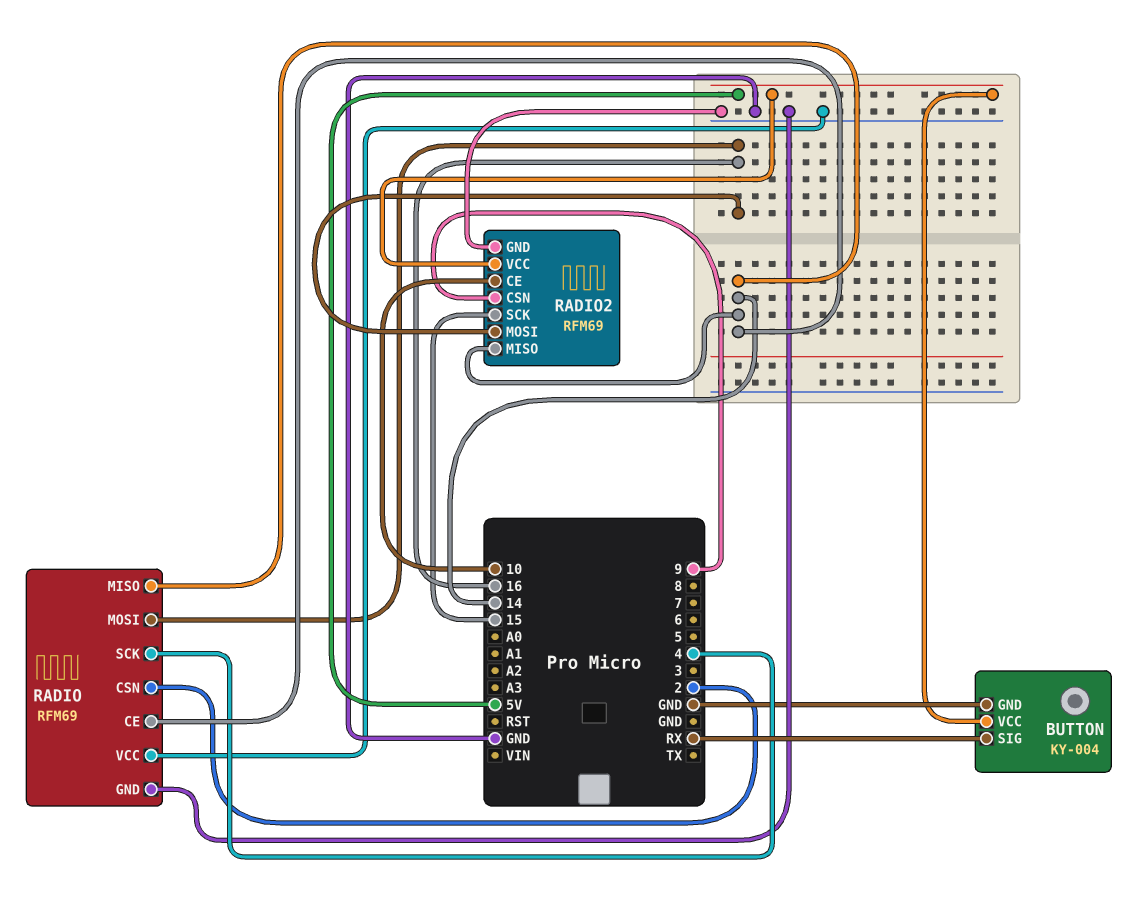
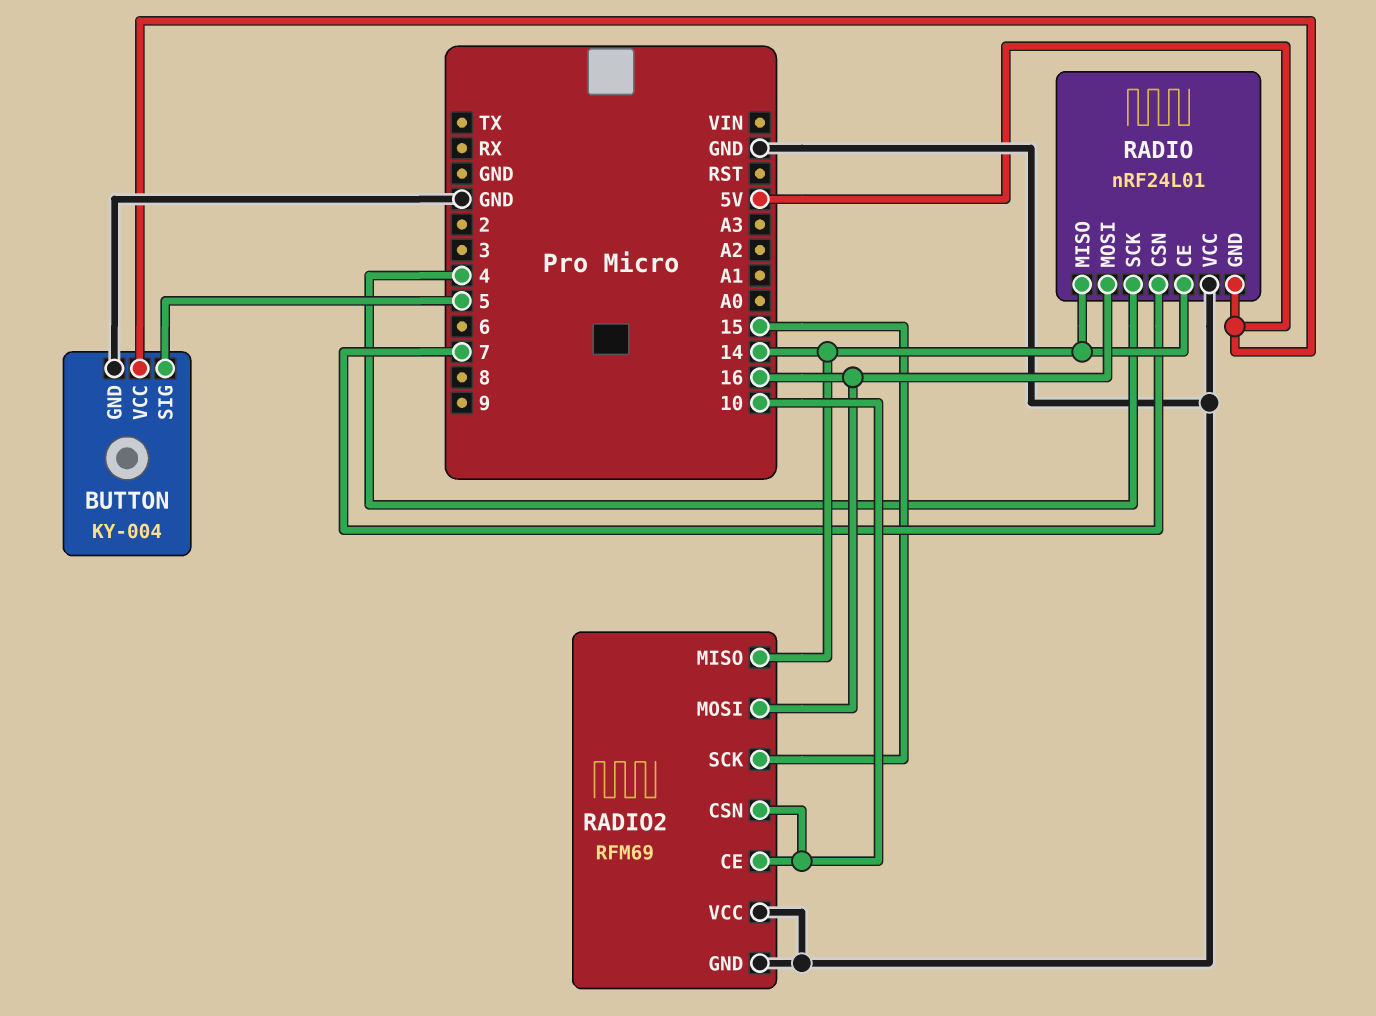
BUTTON pin SIG: RX -> 5
RADIO: RFM69 -> nRF24L01
RADIO pin CSN: 2 -> 7
RADIO pin GND: GND -> 5V
RADIO2 pin CSN: 9 -> 10
RADIO2 pin VCC: 5V -> GND

